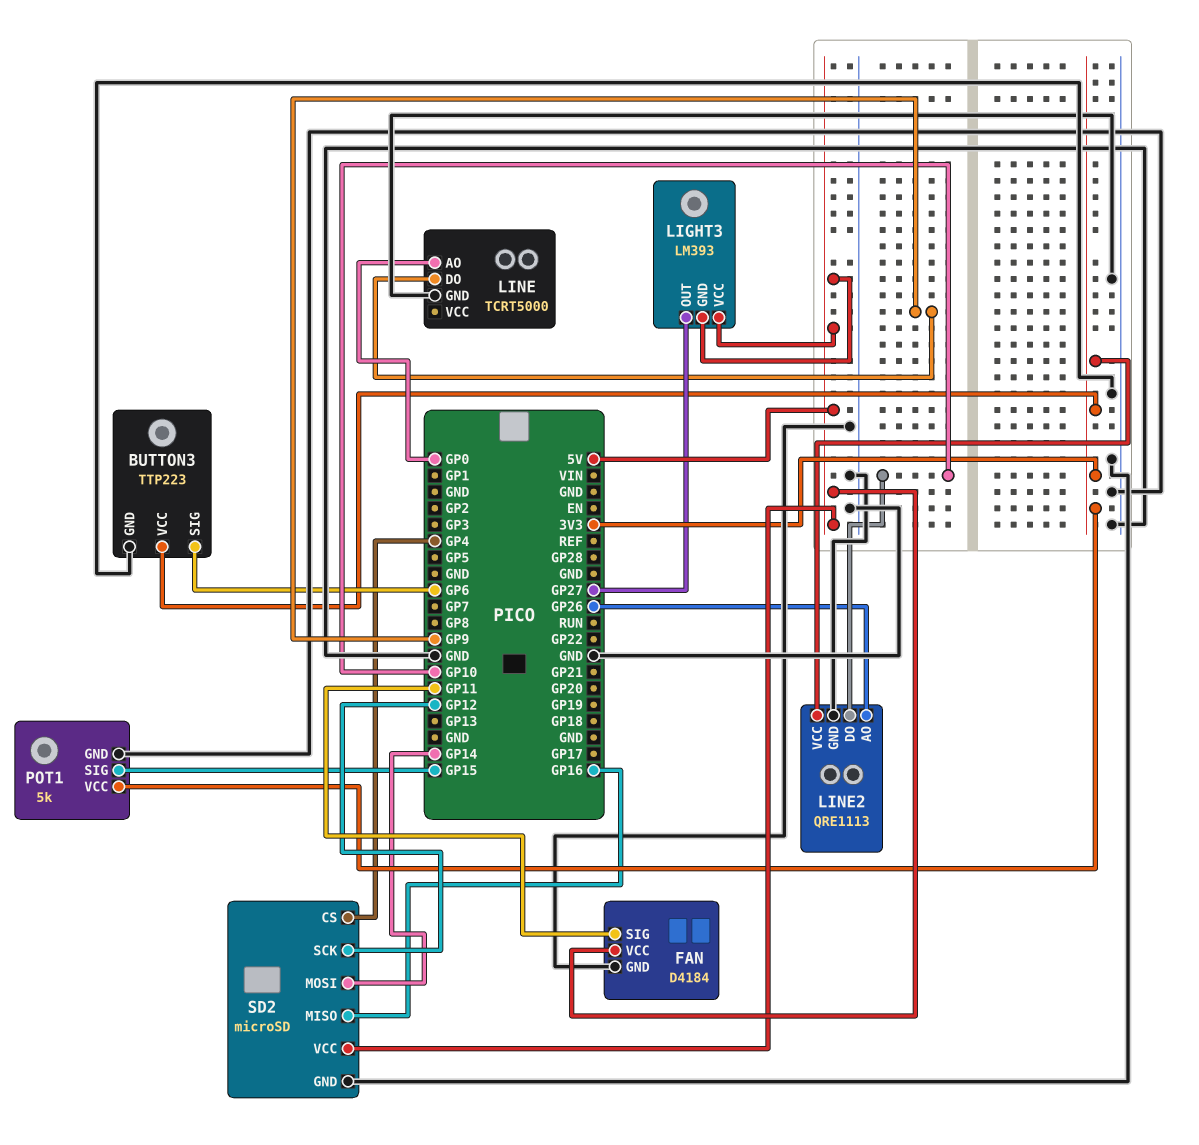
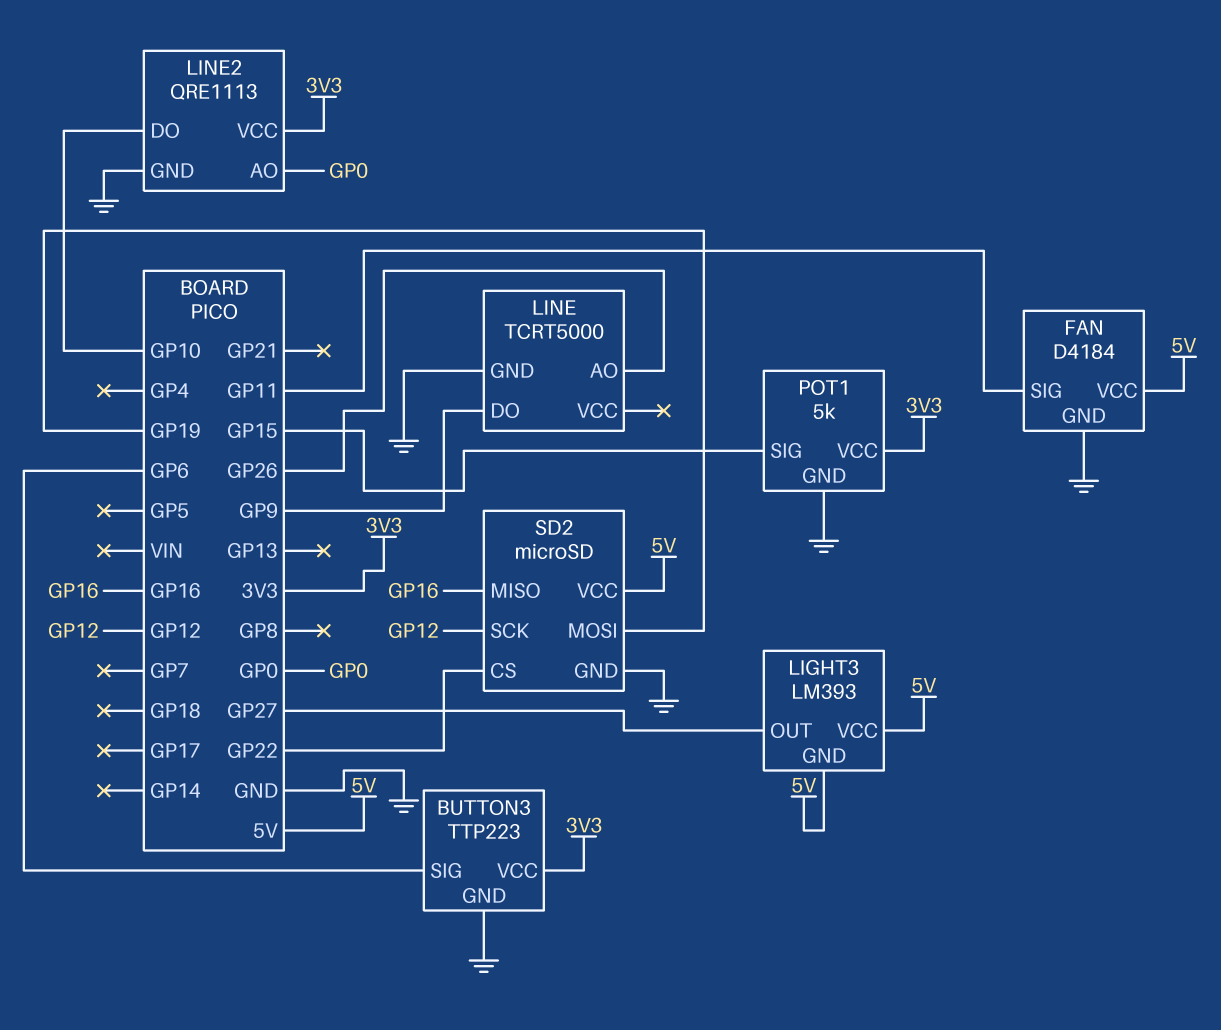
LINE pin AO: GP0 -> GP26
LINE2 pin AO: GP26 -> GP0
SD2 pin CS: GP4 -> GP22
SD2 pin MOSI: GP14 -> GP19

